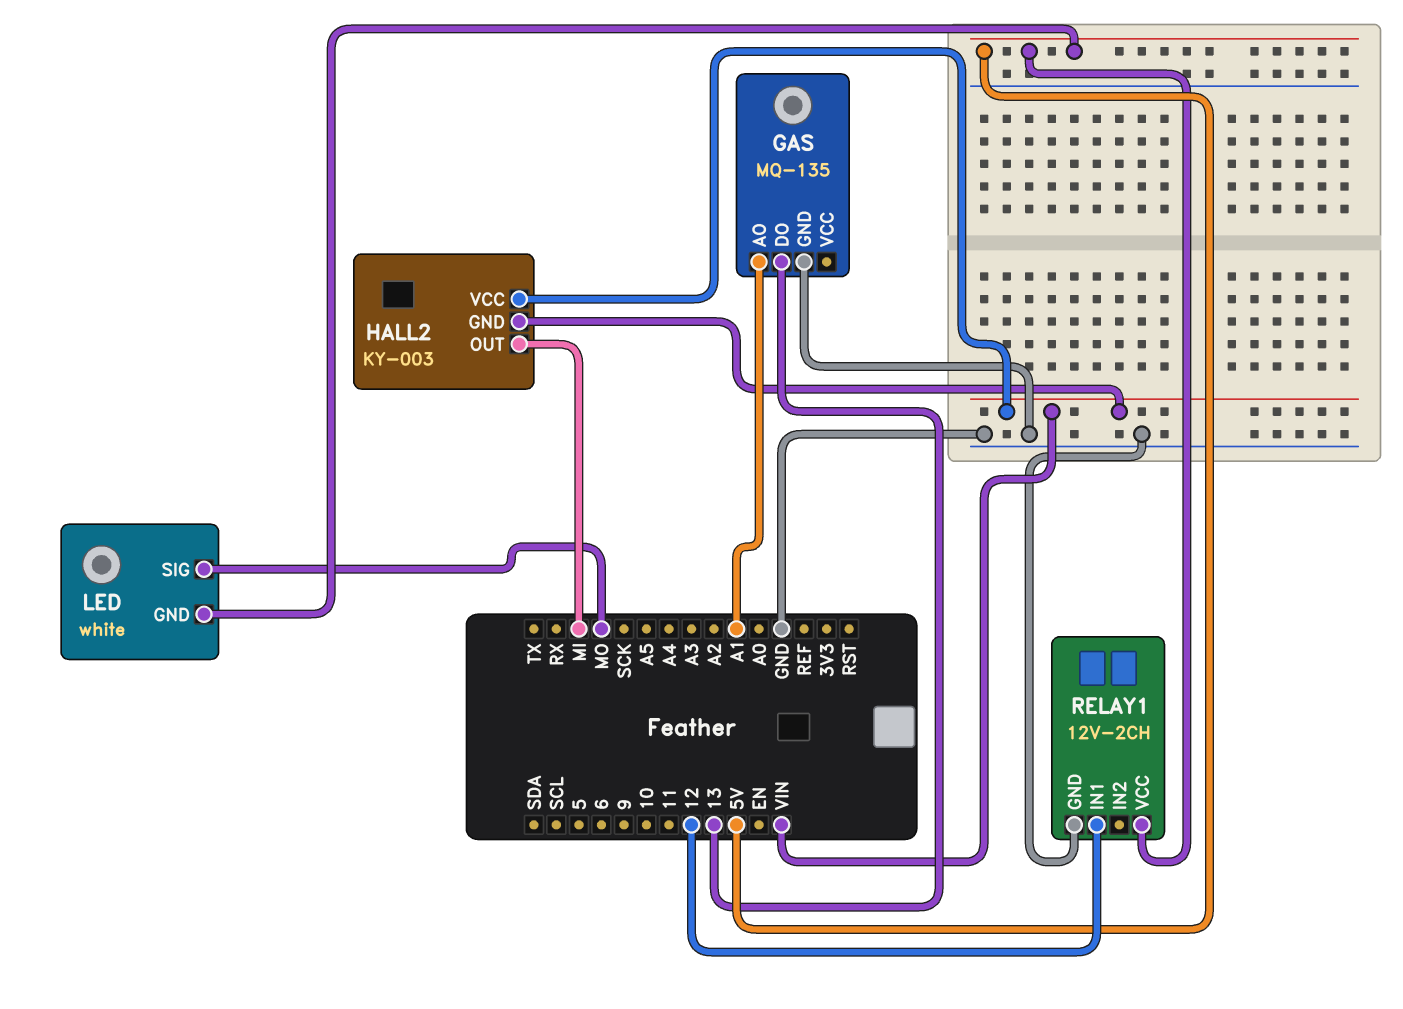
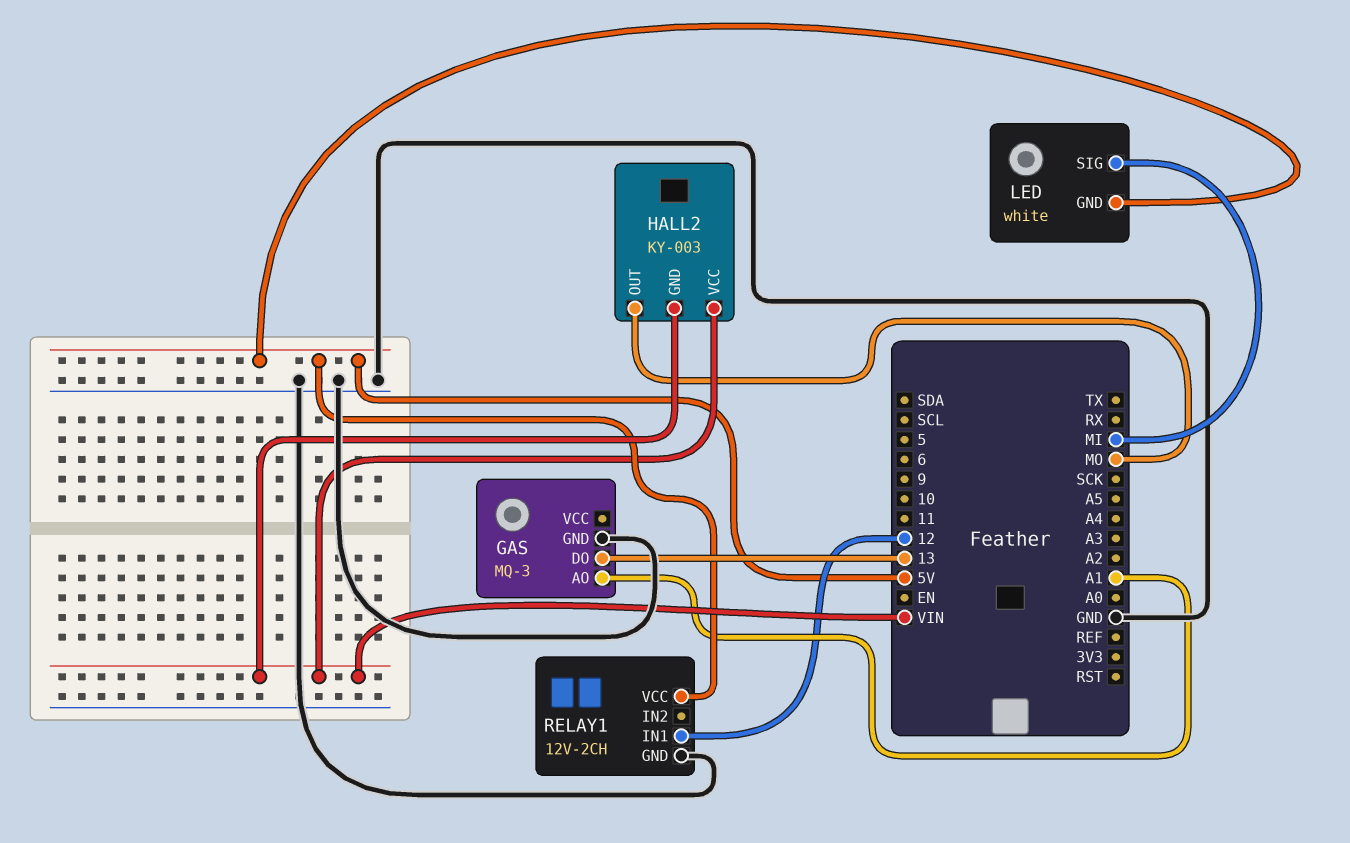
GAS: MQ-135 -> MQ-3
HALL2 pin OUT: MI -> MO
LED pin SIG: MO -> MI

